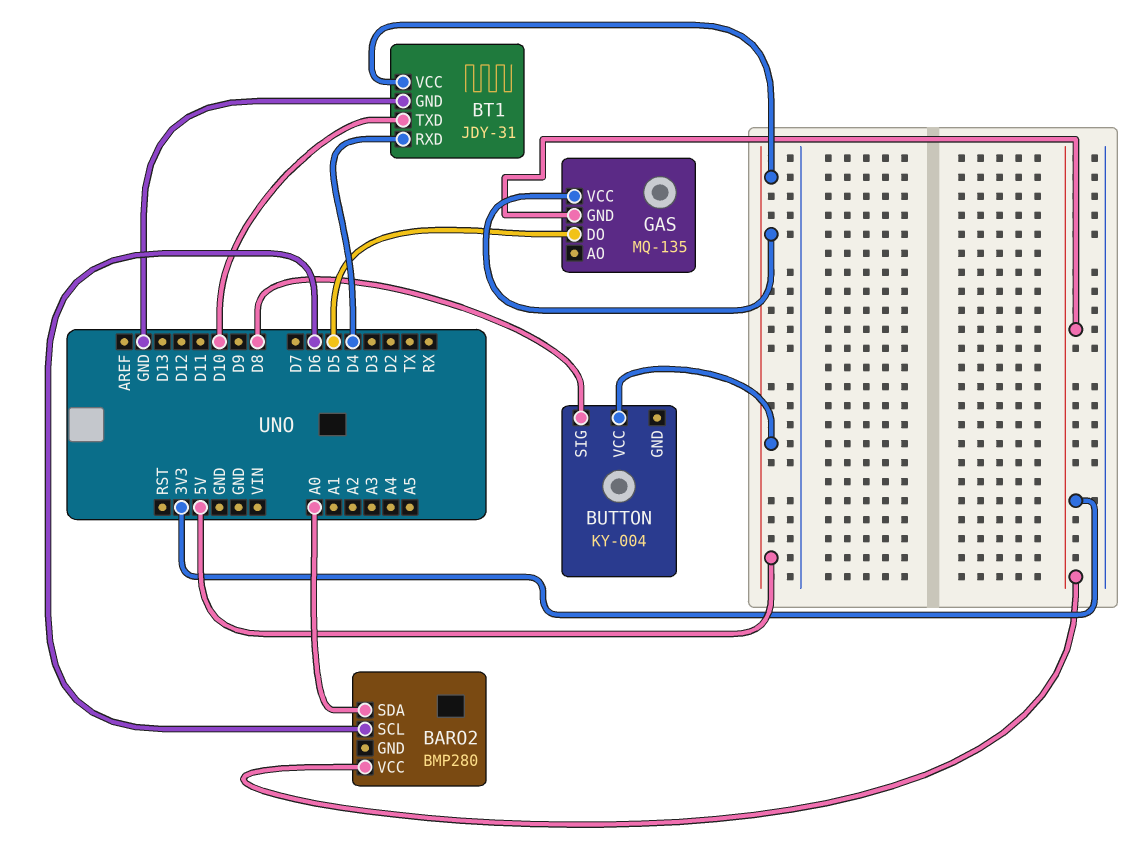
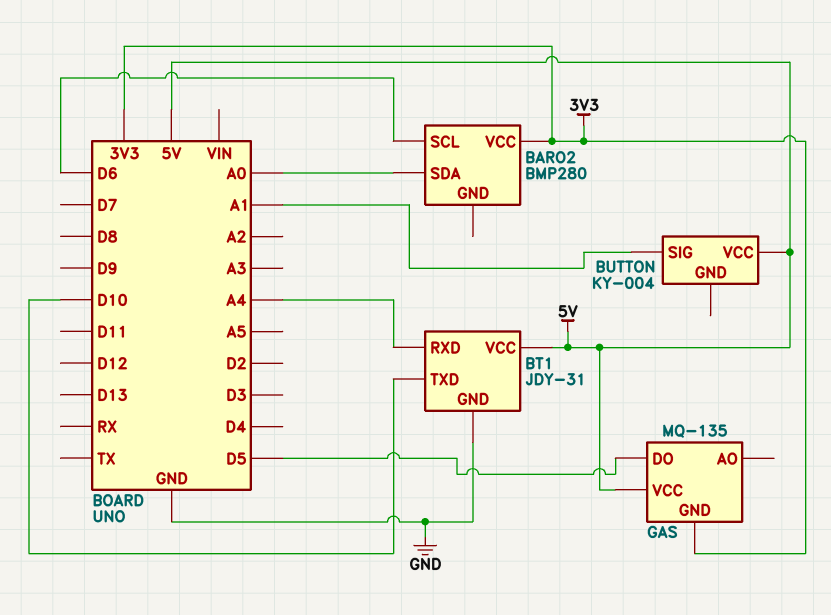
BT1 pin RXD: D4 -> A4
BUTTON pin SIG: D8 -> A1

